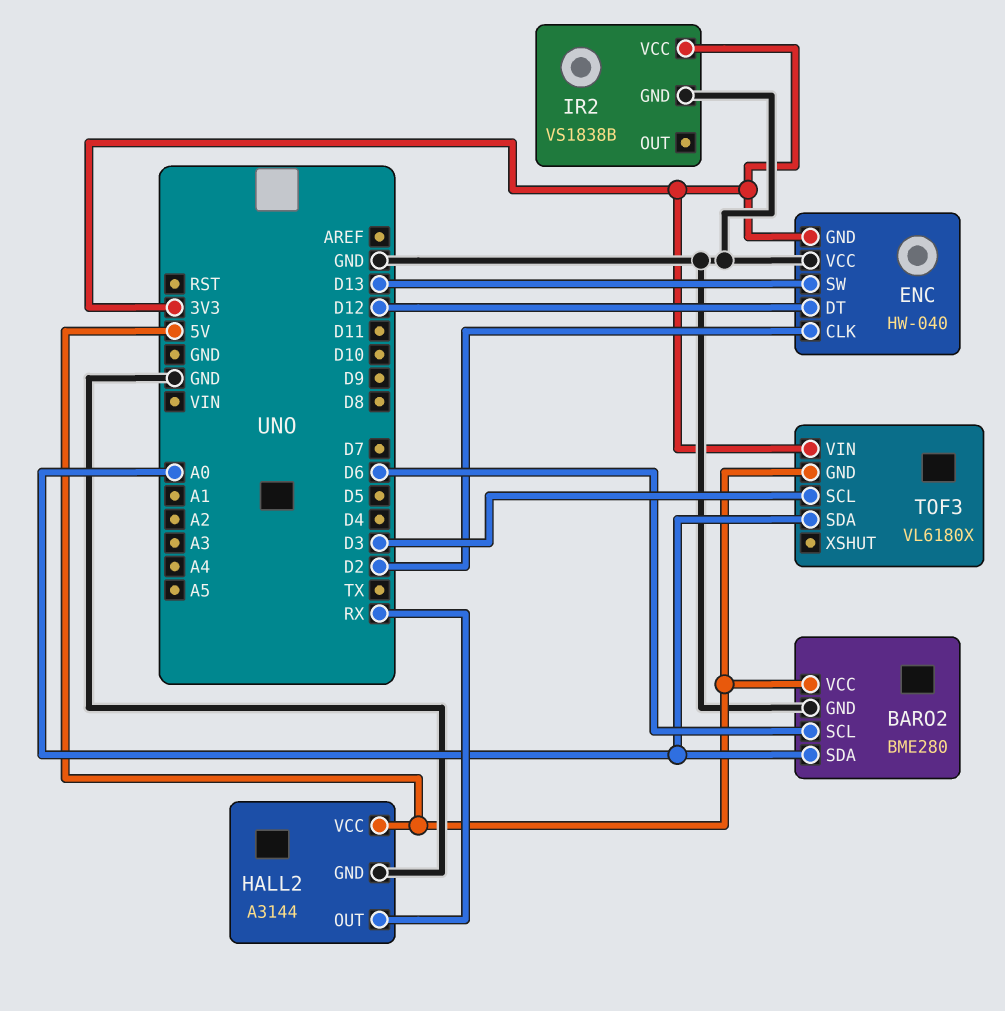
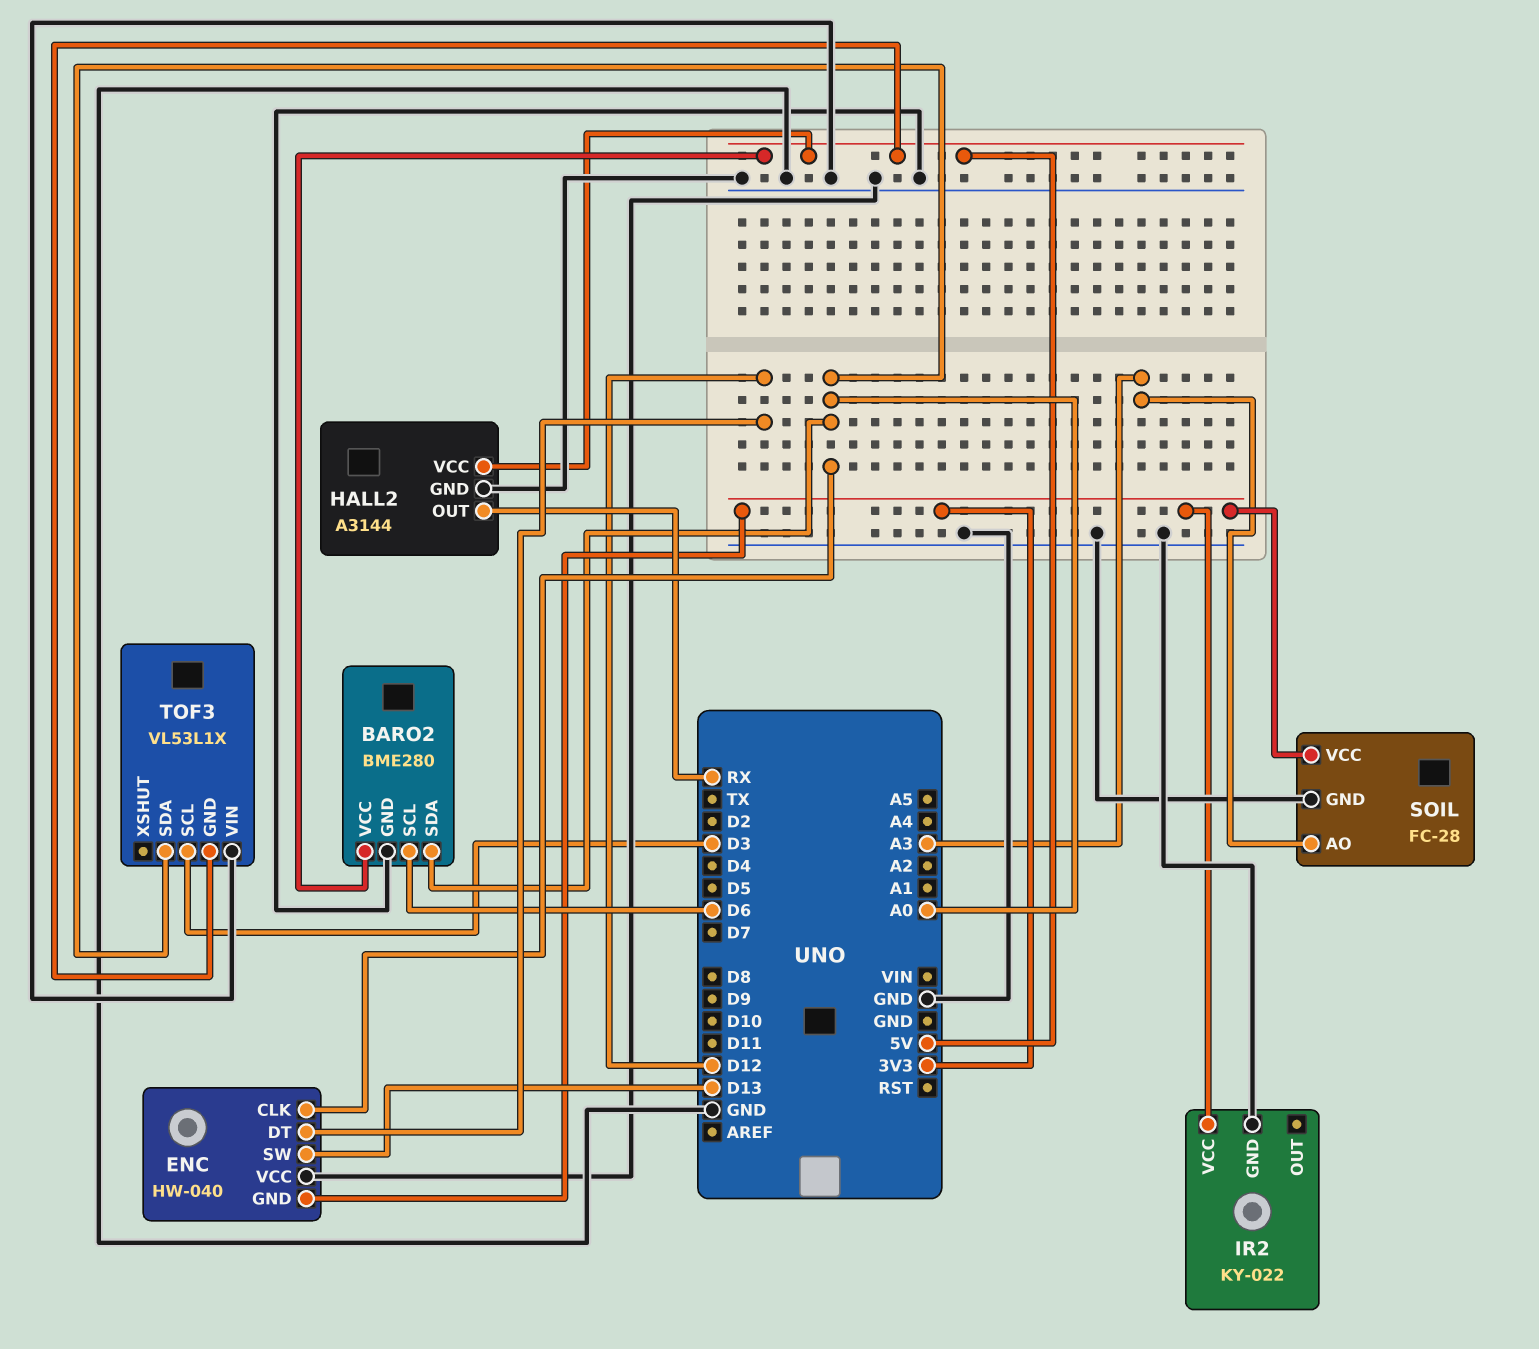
ENC pin CLK: D2 -> A0
IR2: VS1838B -> KY-022
SOIL: none -> FC-28
SOIL pin AO: none -> A3
SOIL pin GND: none -> GND
SOIL pin VCC: none -> 3V3
TOF3: VL6180X -> VL53L1X
TOF3 pin VIN: 3V3 -> GND

